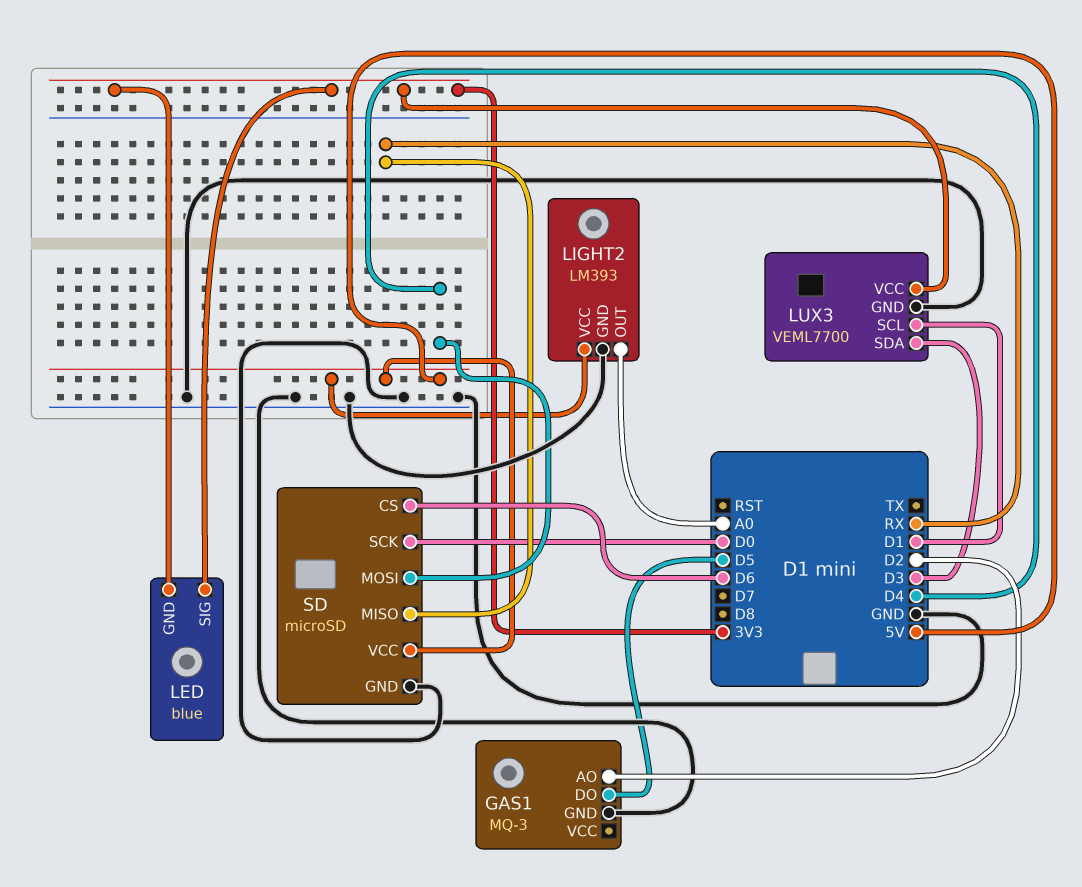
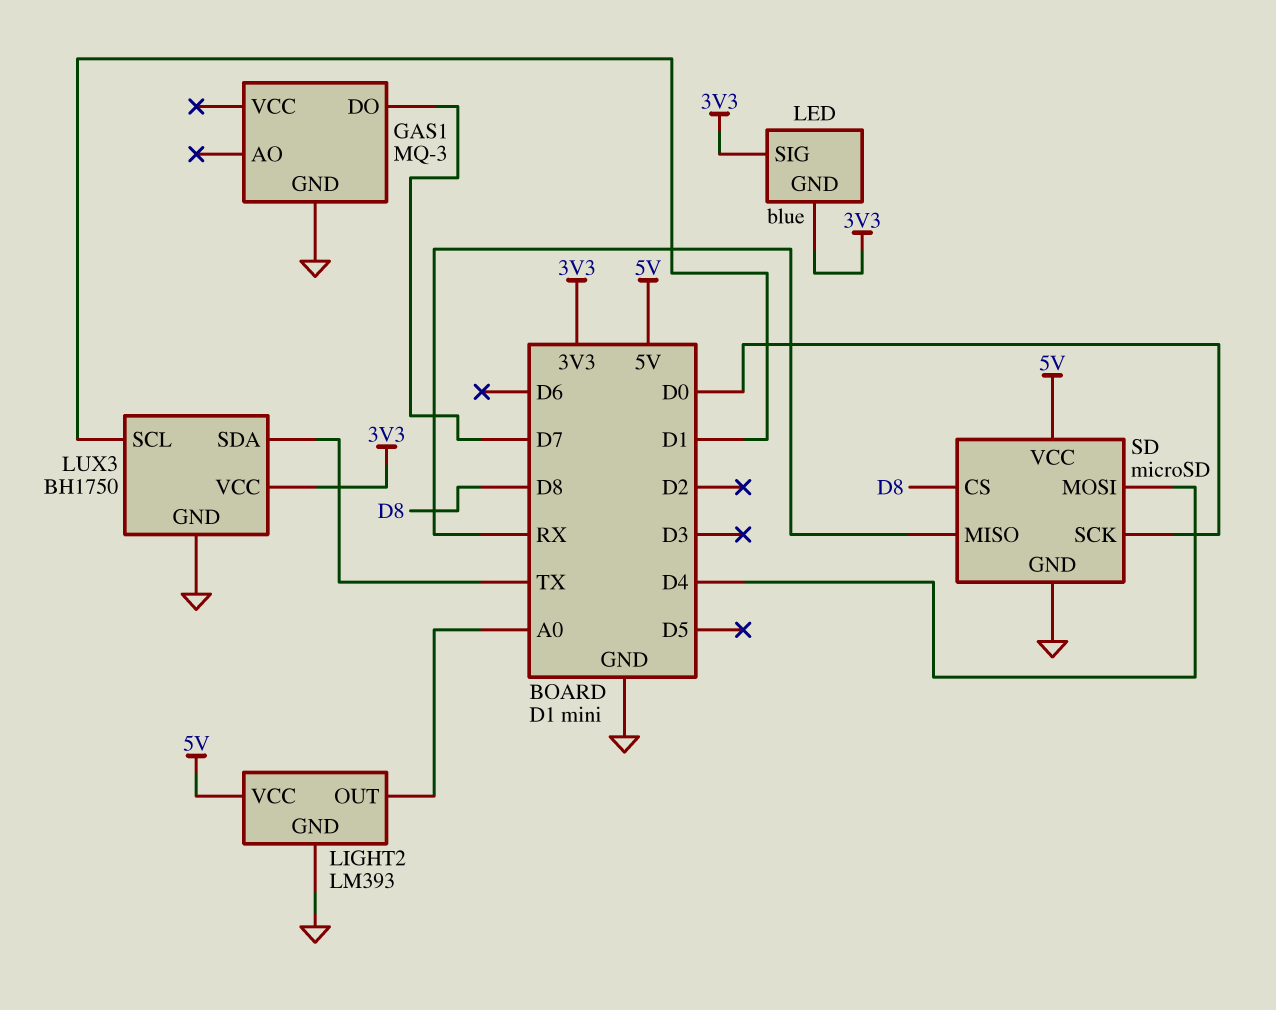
GAS1 pin AO: D2 -> none
GAS1 pin DO: D5 -> D7
LUX3: VEML7700 -> BH1750
LUX3 pin SDA: D3 -> TX
SD pin CS: D6 -> D8

